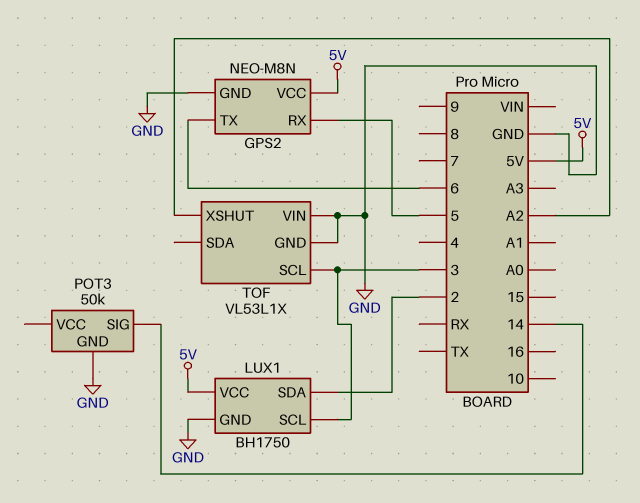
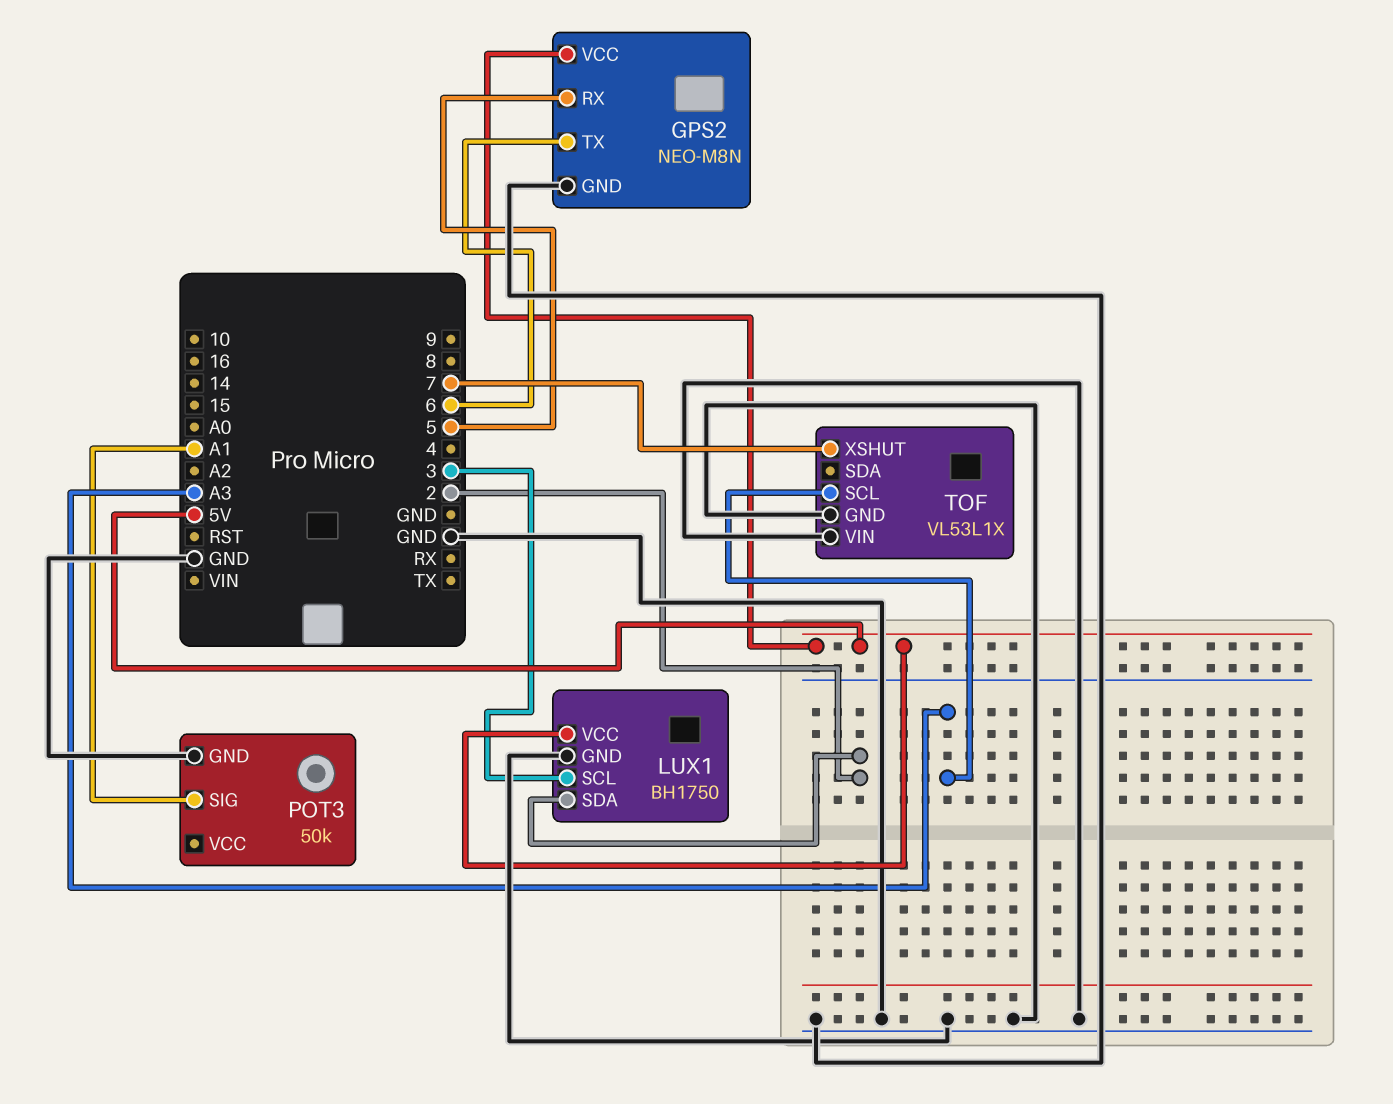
POT3 pin SIG: 14 -> A1
TOF pin SCL: 3 -> A3
TOF pin XSHUT: A2 -> 7

